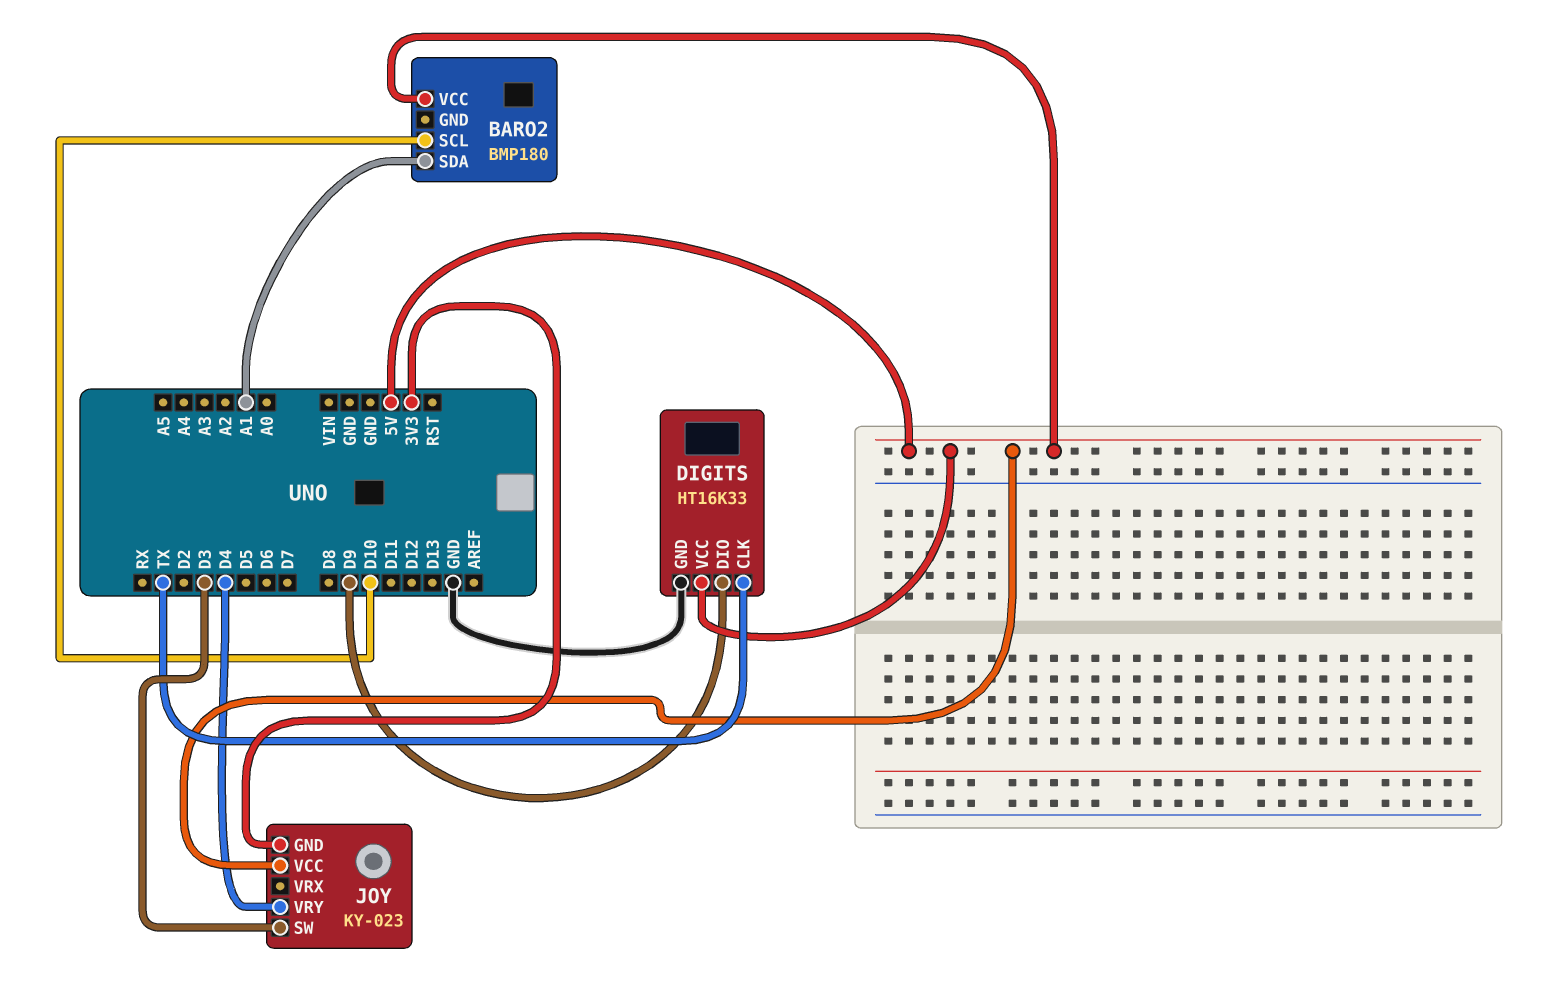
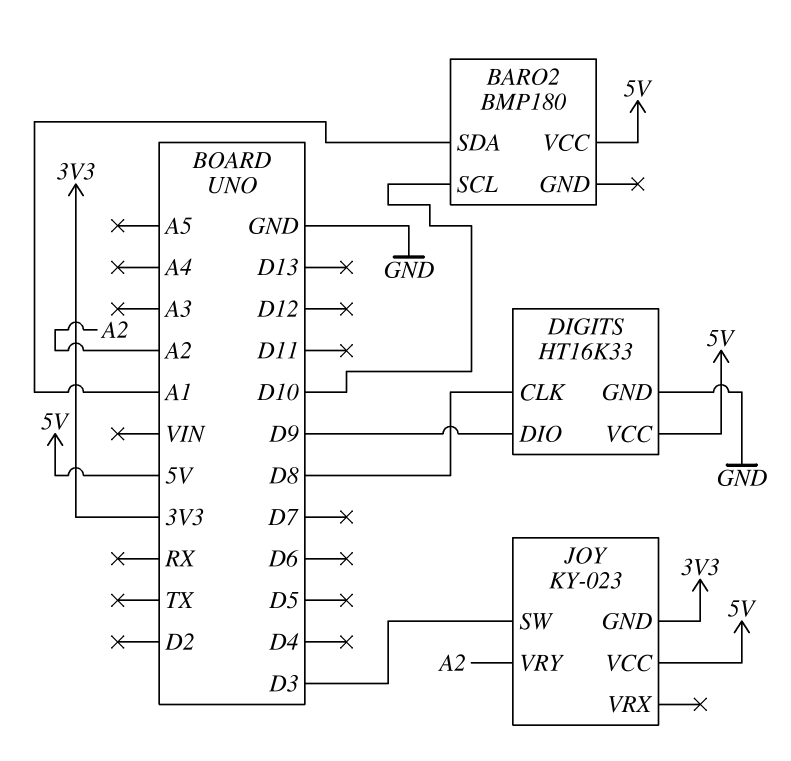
DIGITS pin CLK: TX -> D8
JOY pin VRY: D4 -> A2

